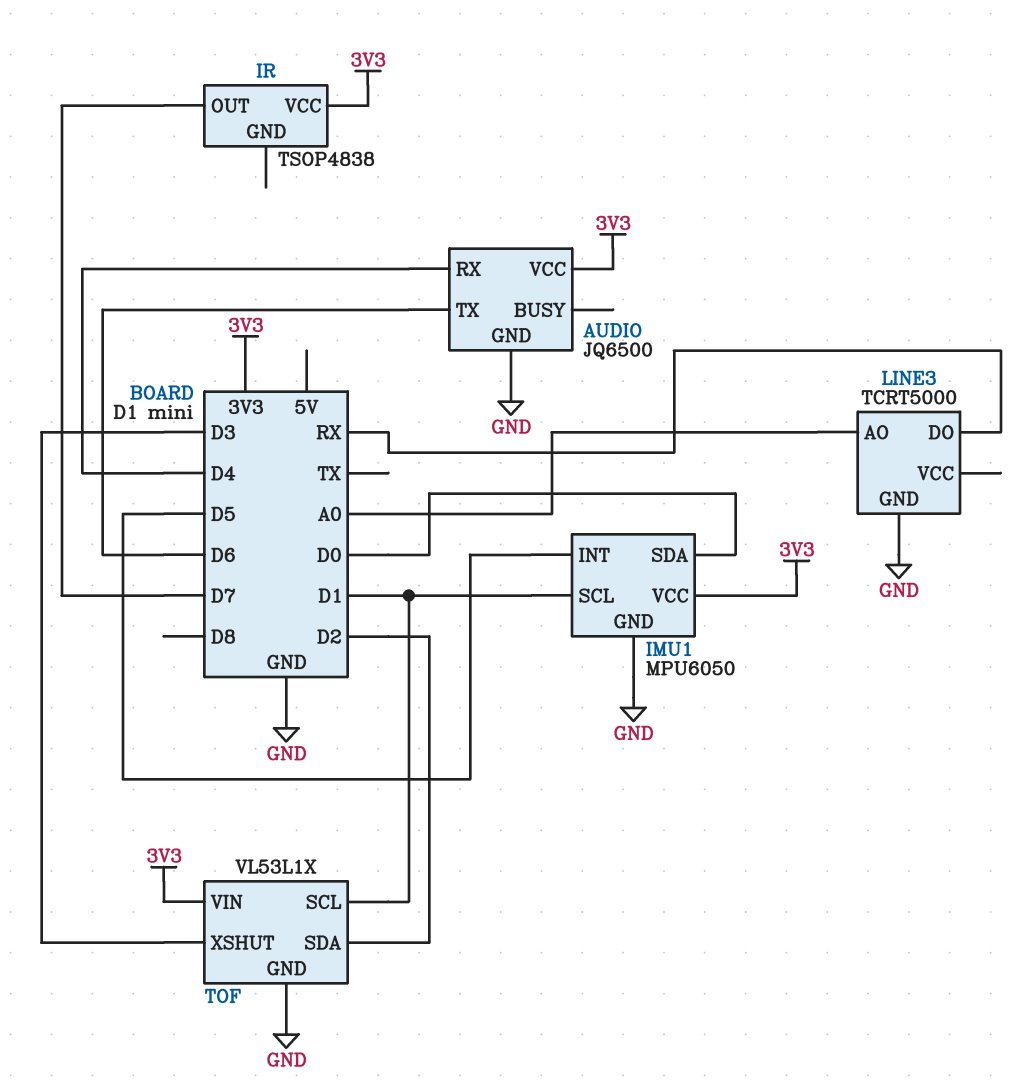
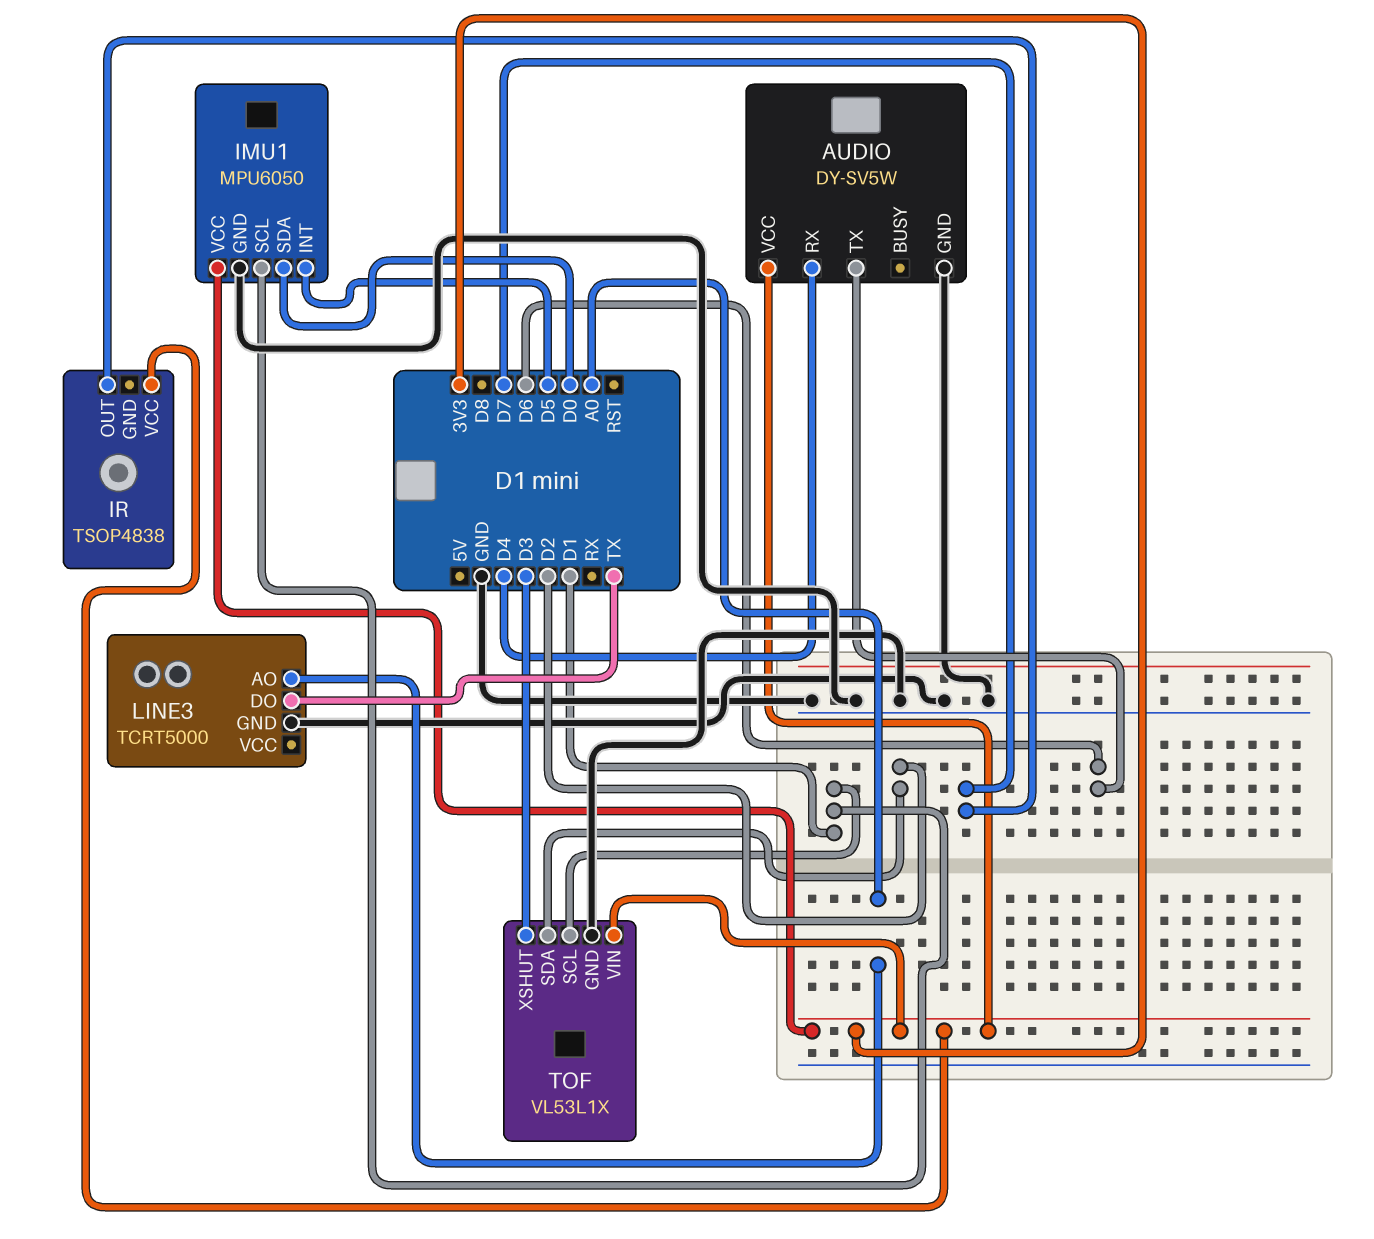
AUDIO: JQ6500 -> DY-SV5W
LINE3 pin DO: RX -> TX

